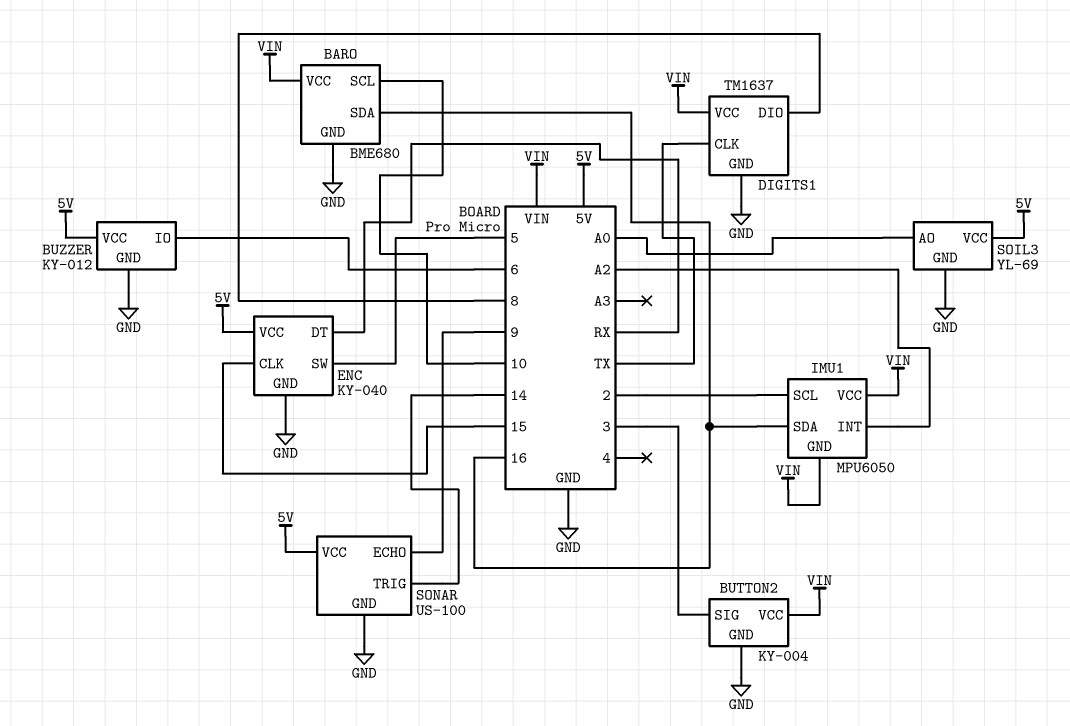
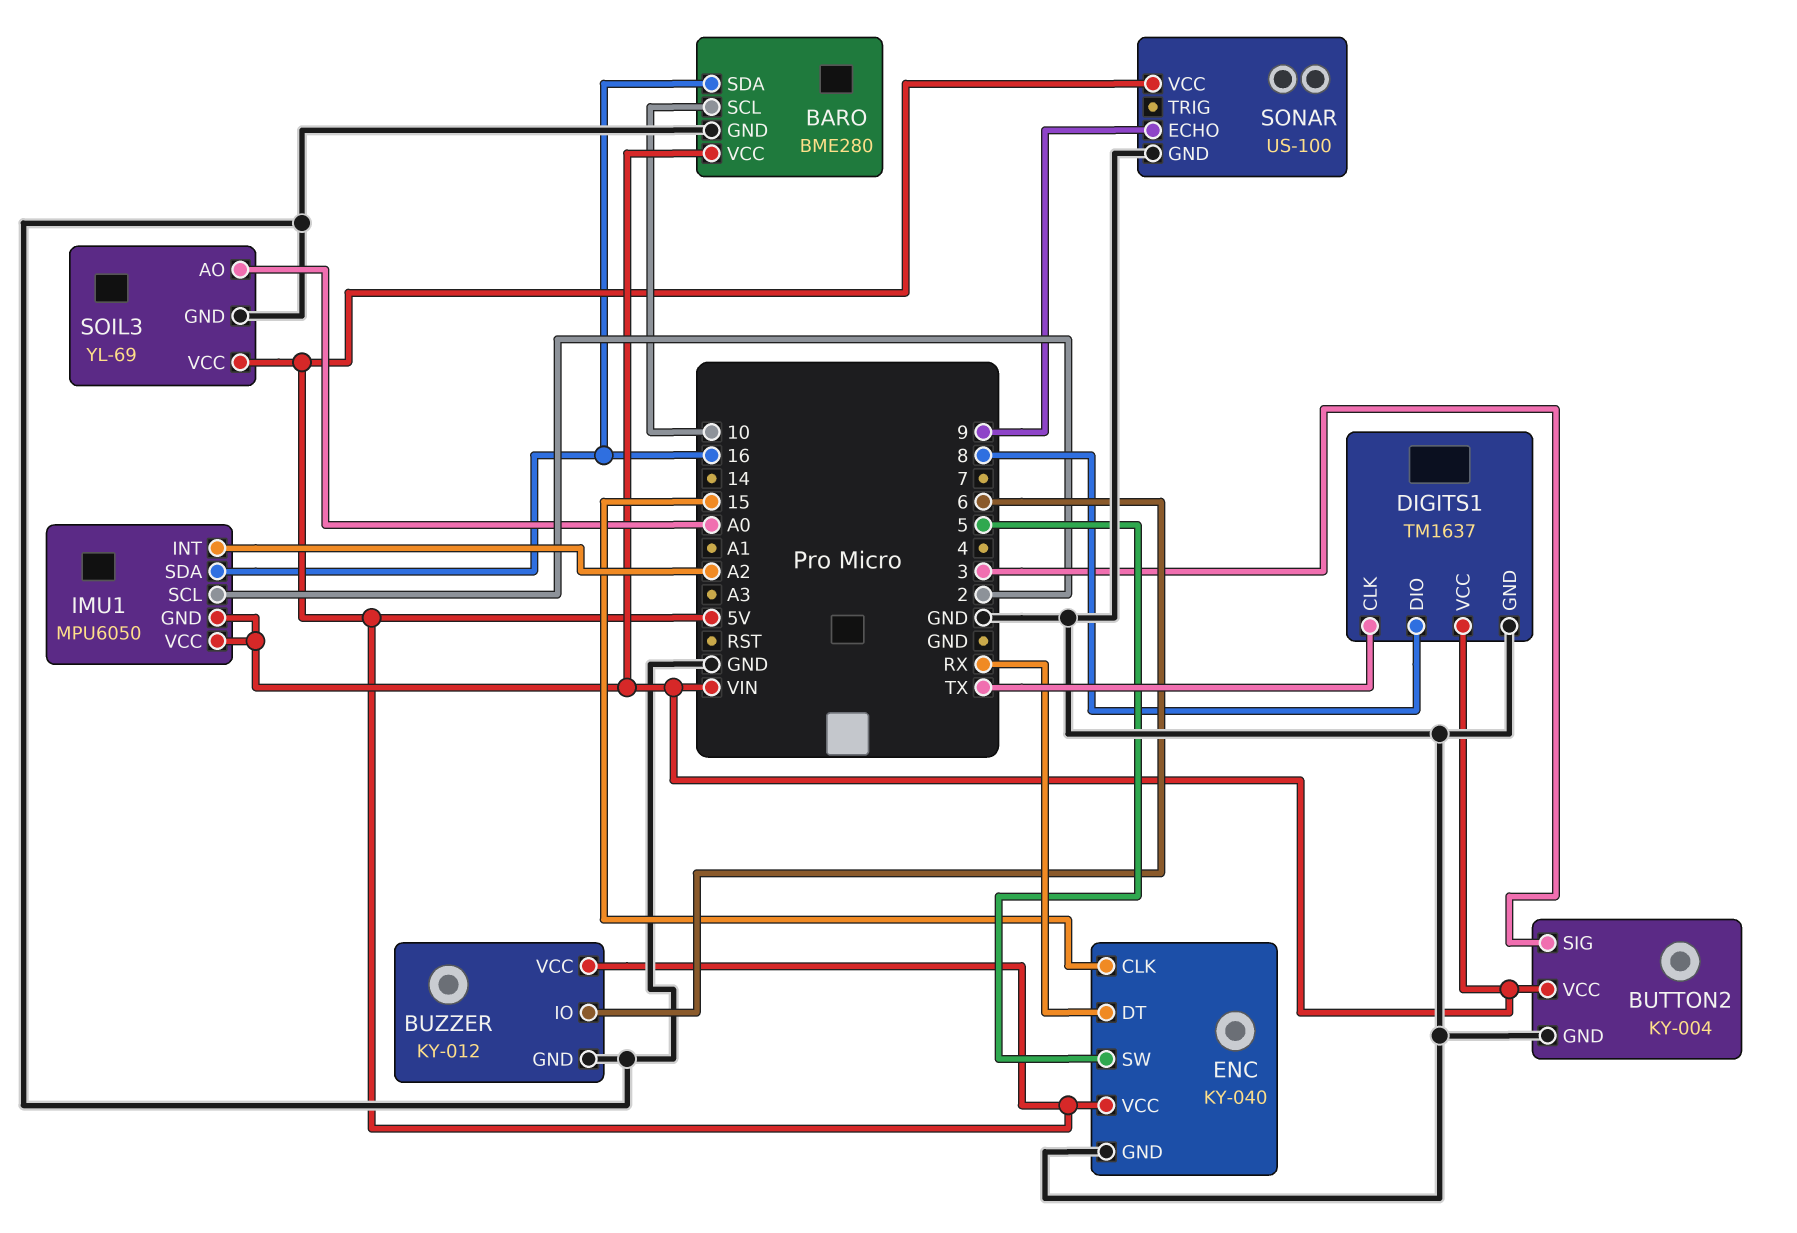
BARO: BME680 -> BME280
SONAR pin TRIG: 14 -> none

